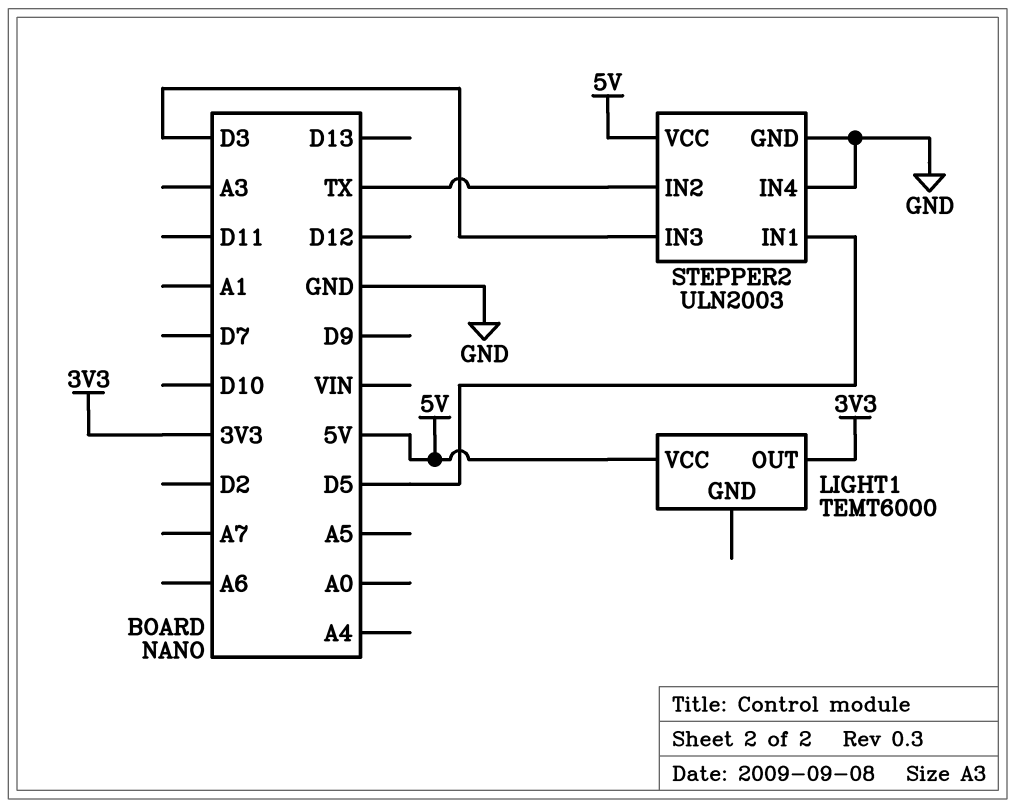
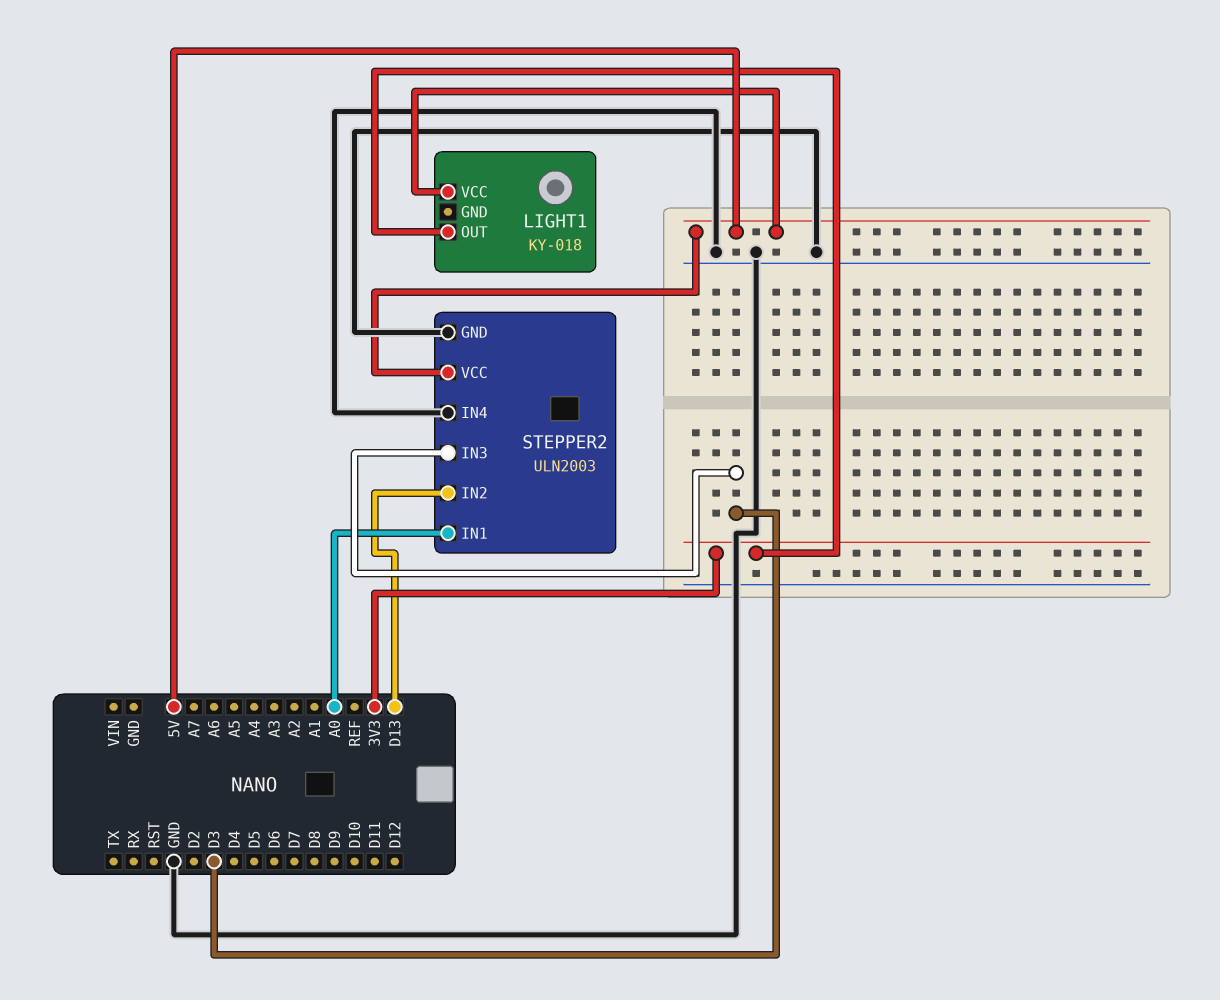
LIGHT1: TEMT6000 -> KY-018
STEPPER2 pin IN1: D5 -> A0
STEPPER2 pin IN2: TX -> D13

